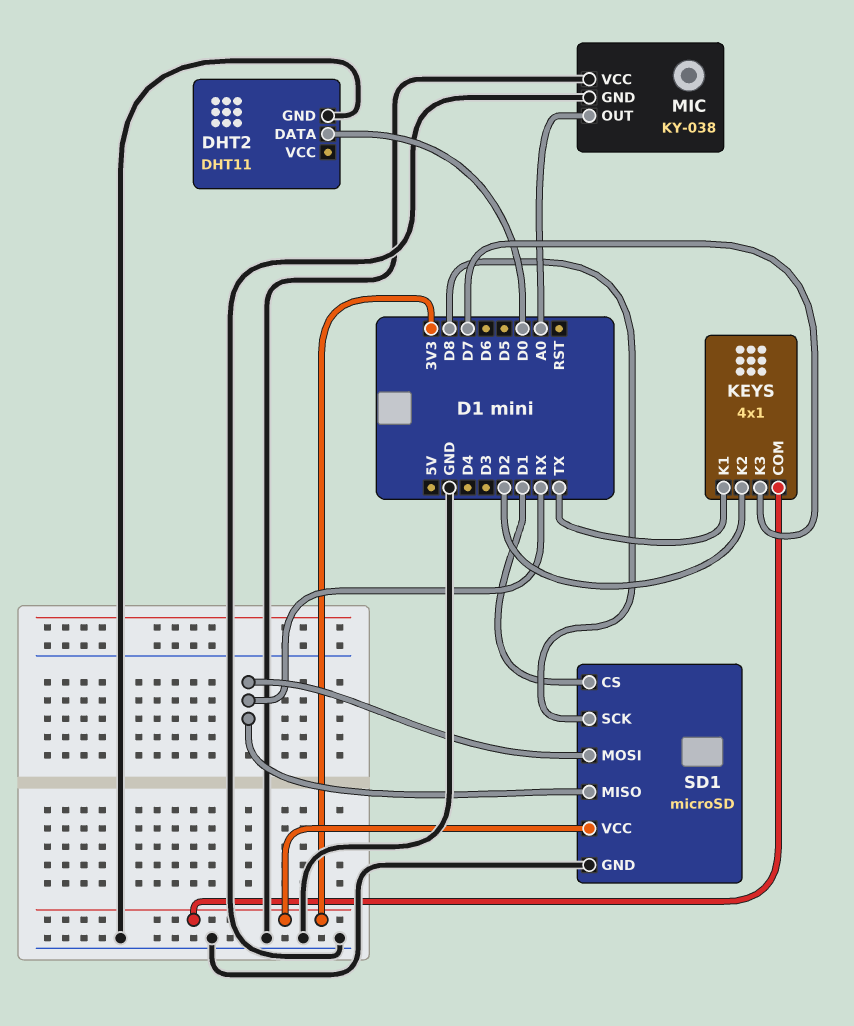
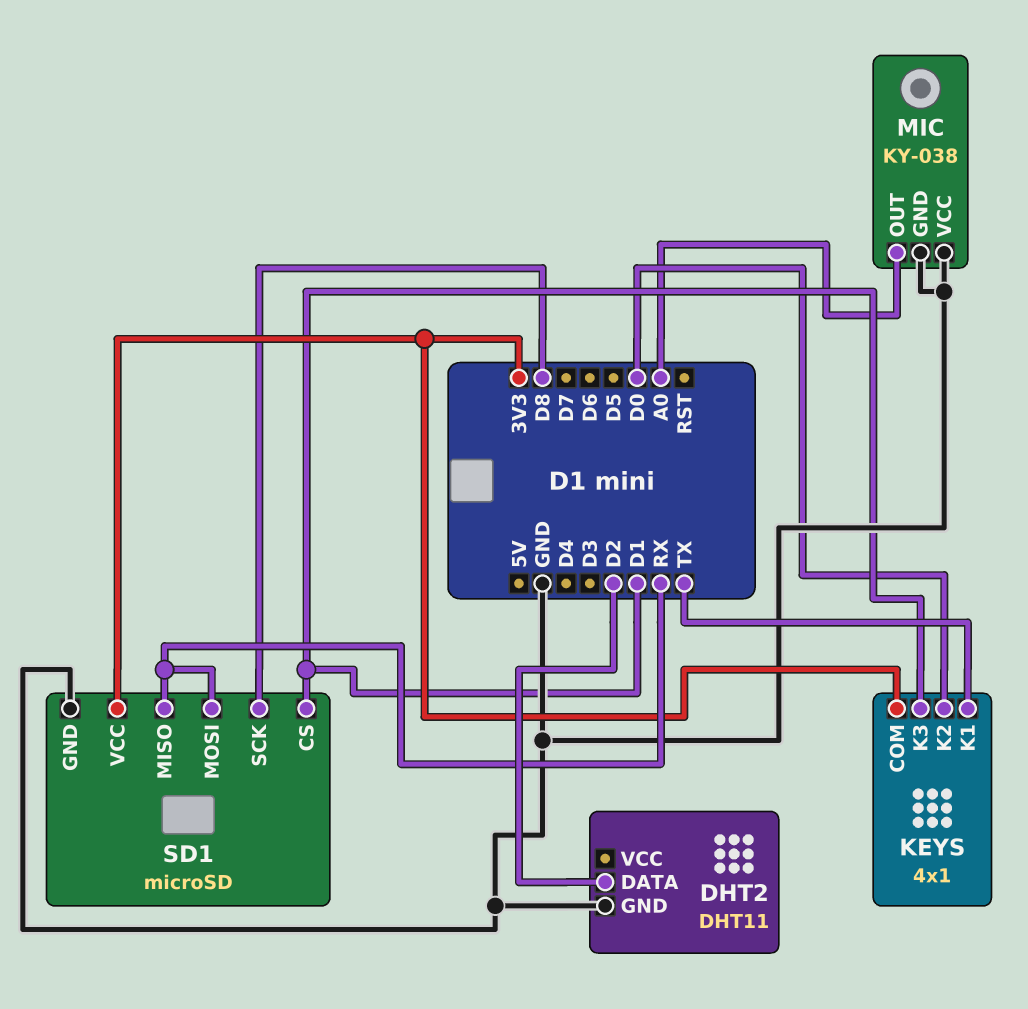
DHT2 pin DATA: D0 -> D2
KEYS pin K2: D2 -> D0
KEYS pin K3: D7 -> D1

